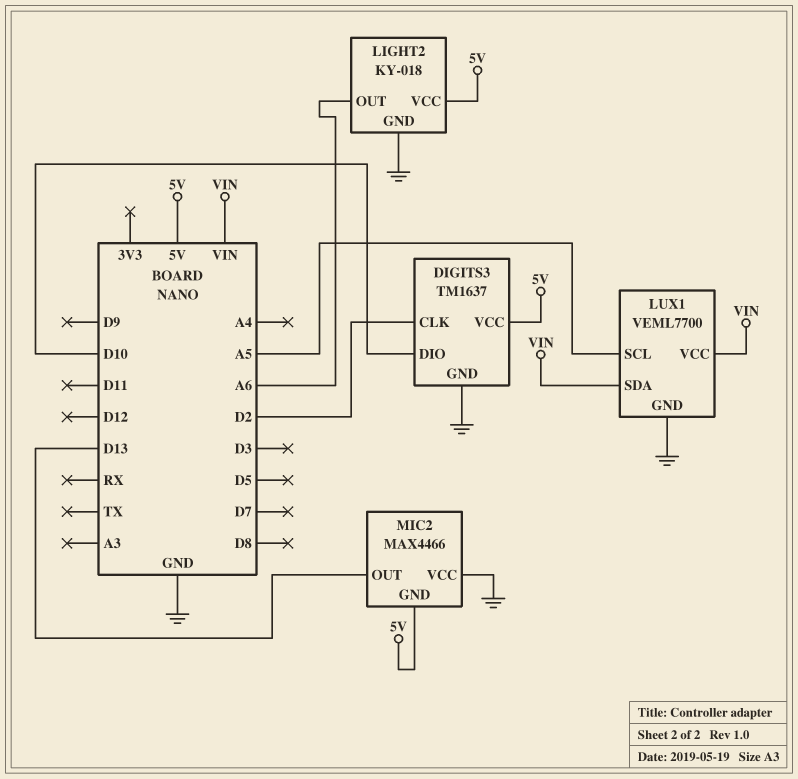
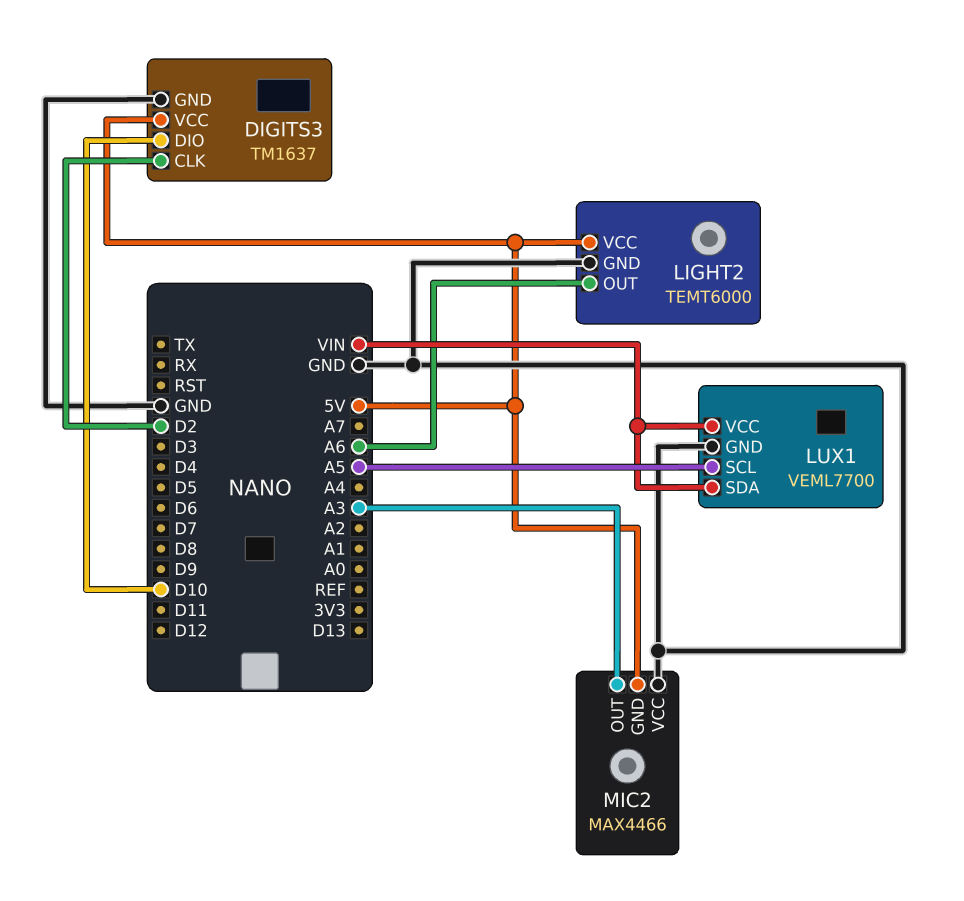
LIGHT2: KY-018 -> TEMT6000
MIC2 pin OUT: D13 -> A3

